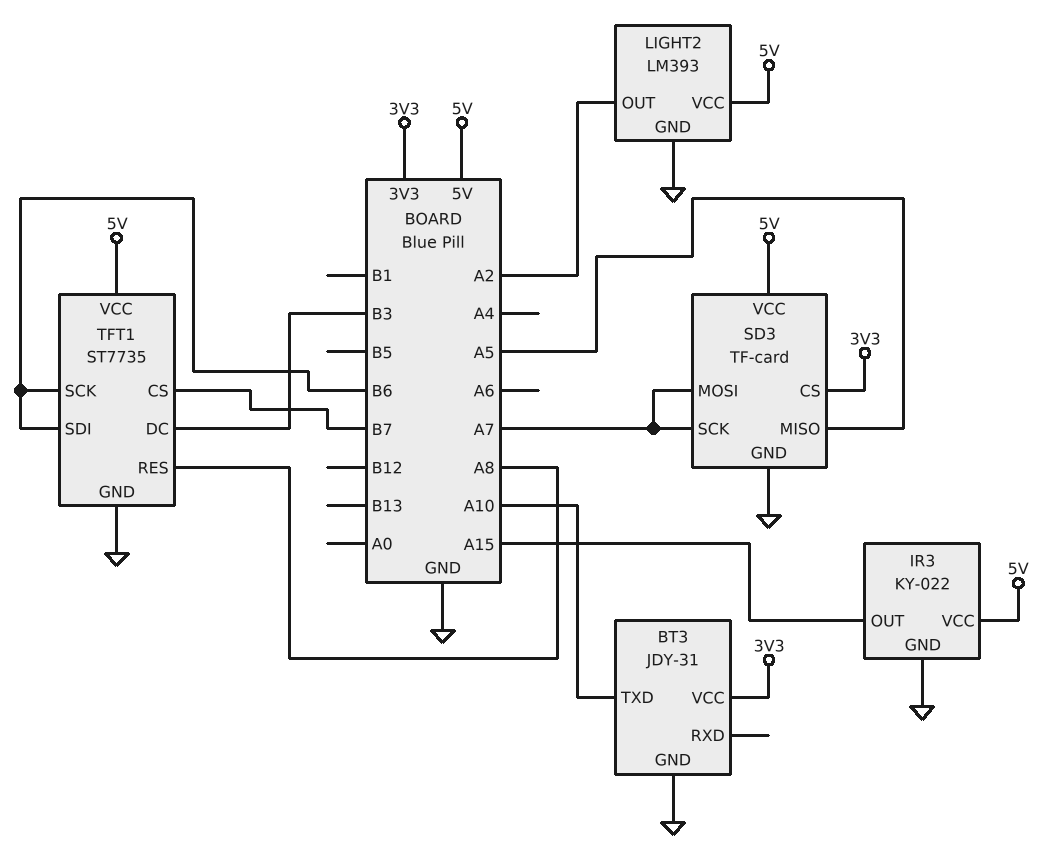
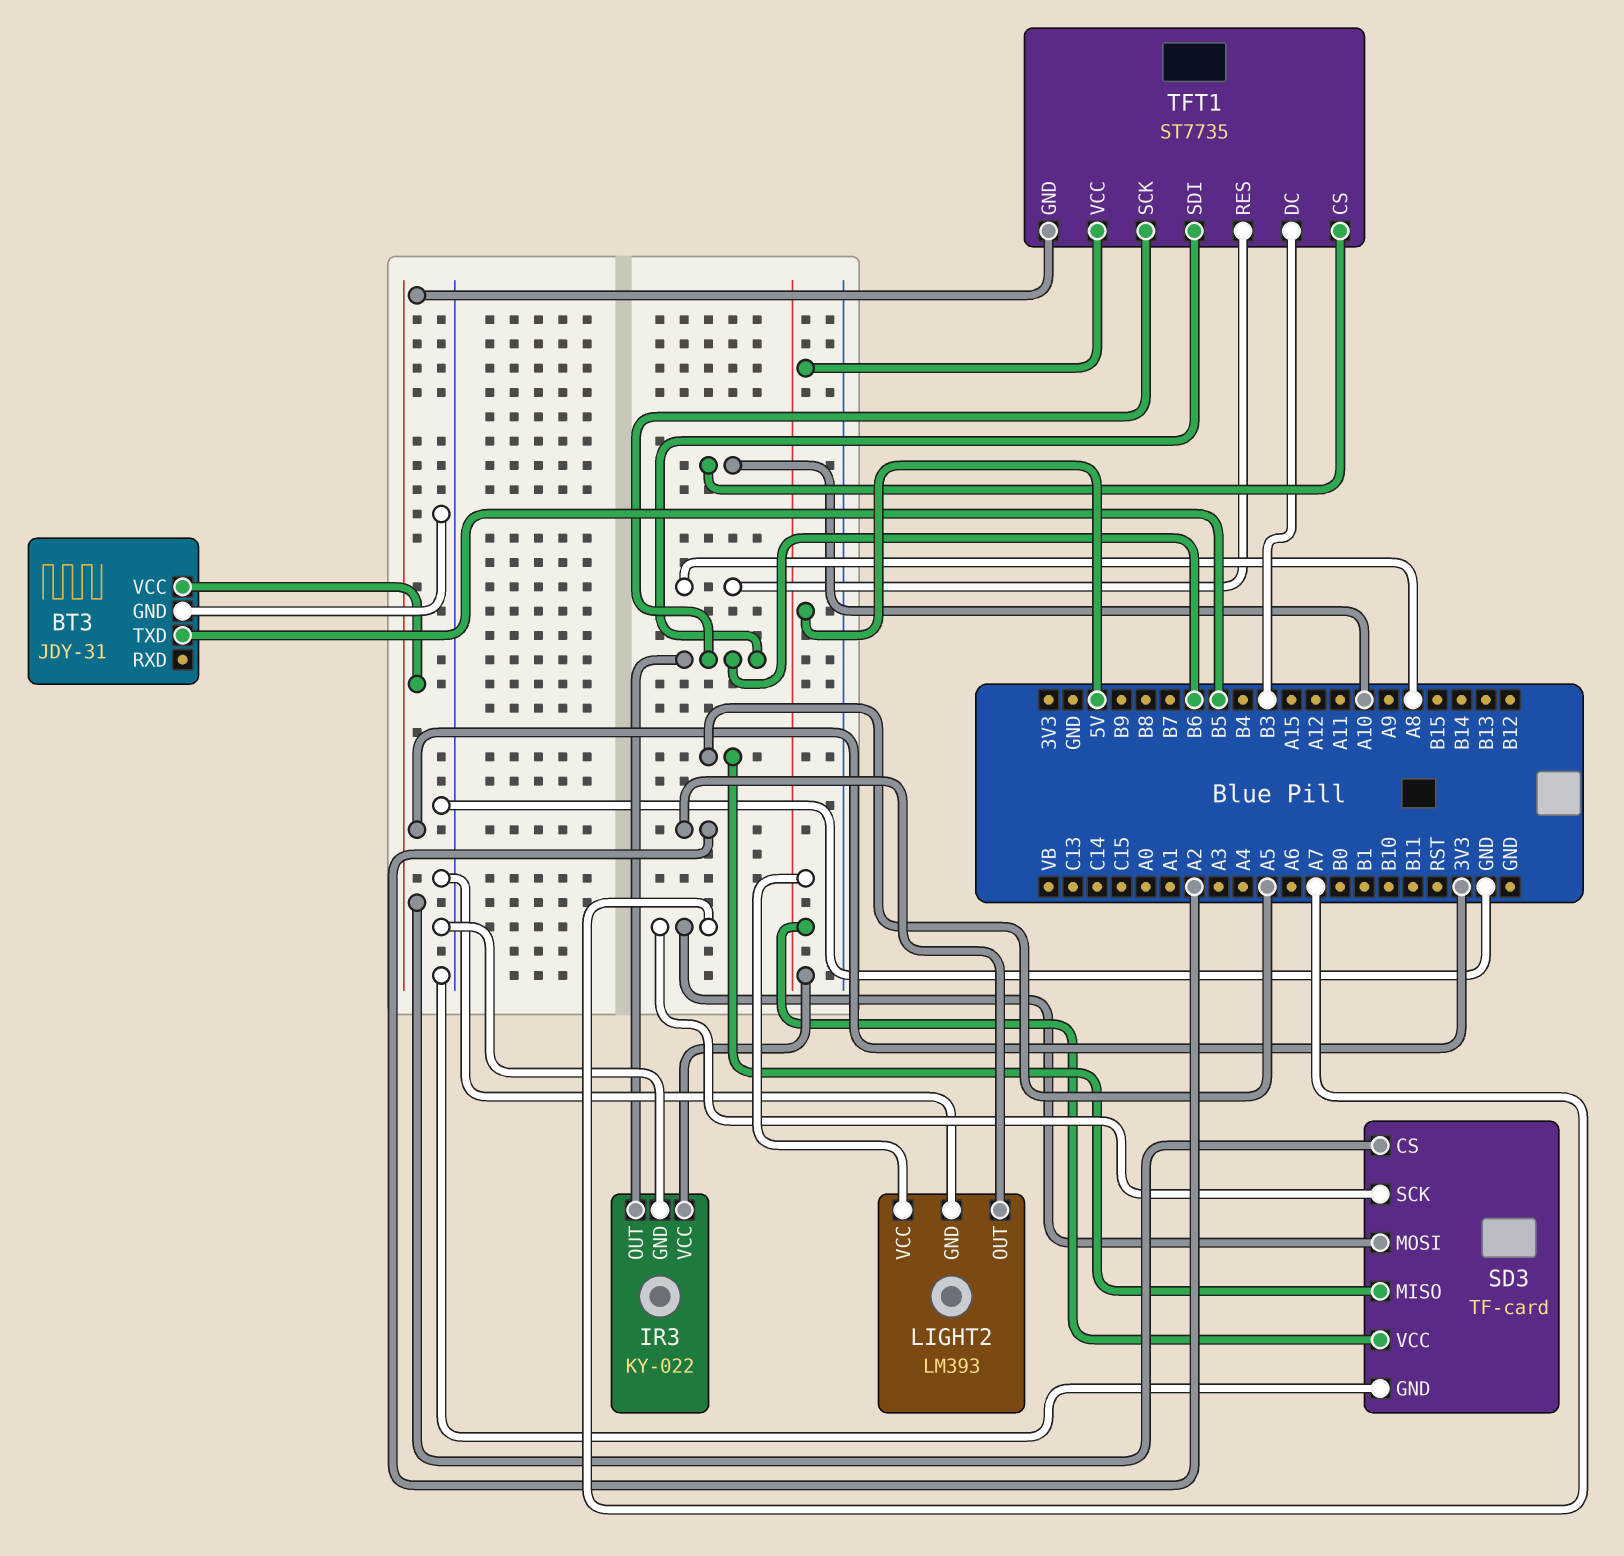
BT3 pin TXD: A10 -> B5
IR3 pin OUT: A15 -> B6
TFT1 pin CS: B7 -> A10
TFT1 pin GND: GND -> 3V3

